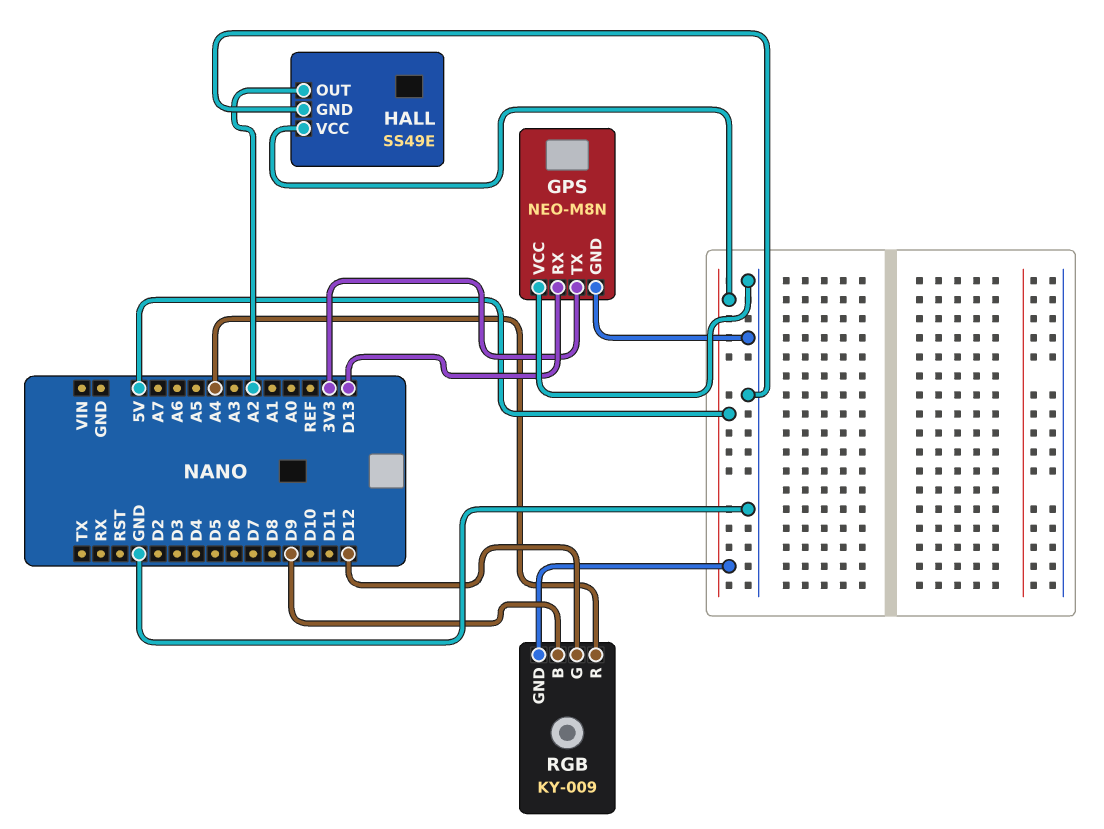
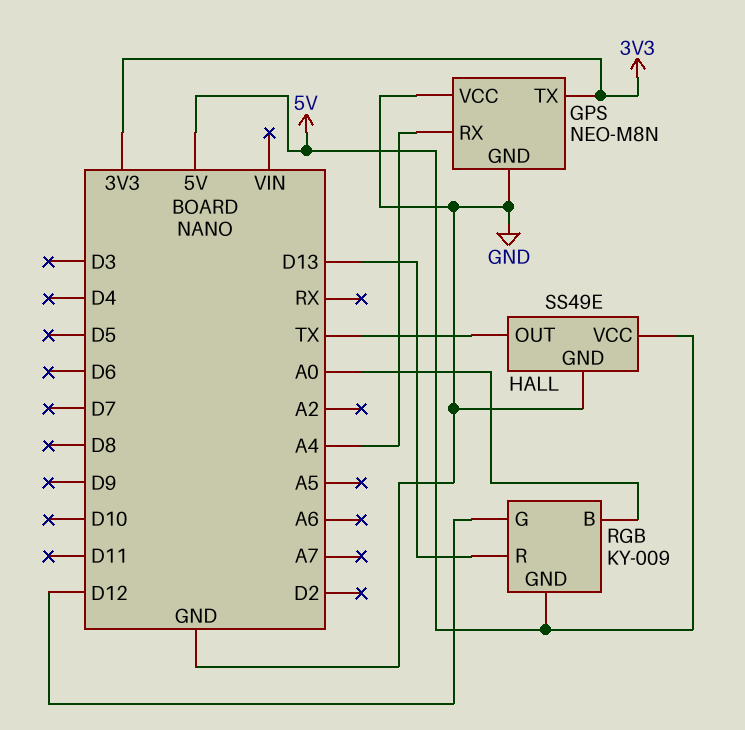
GPS pin RX: D13 -> A4
HALL pin OUT: A2 -> TX
RGB pin B: D9 -> A0
RGB pin R: A4 -> D13

